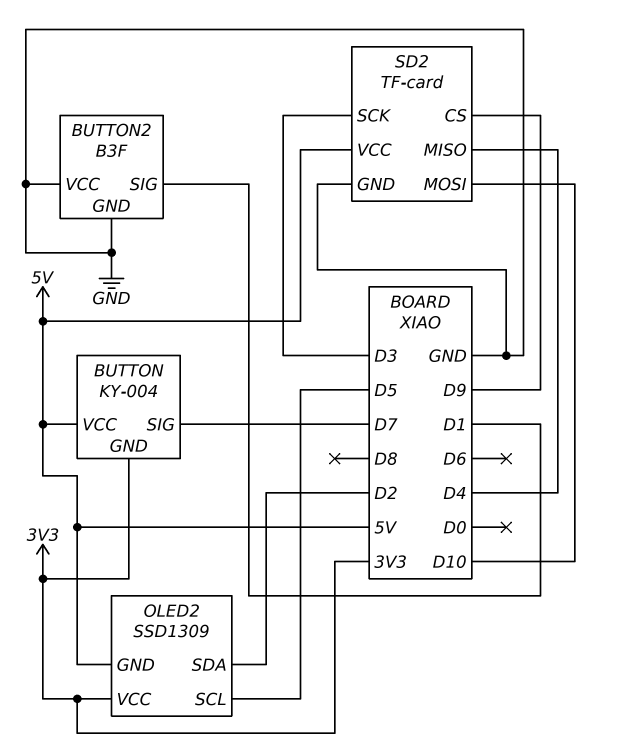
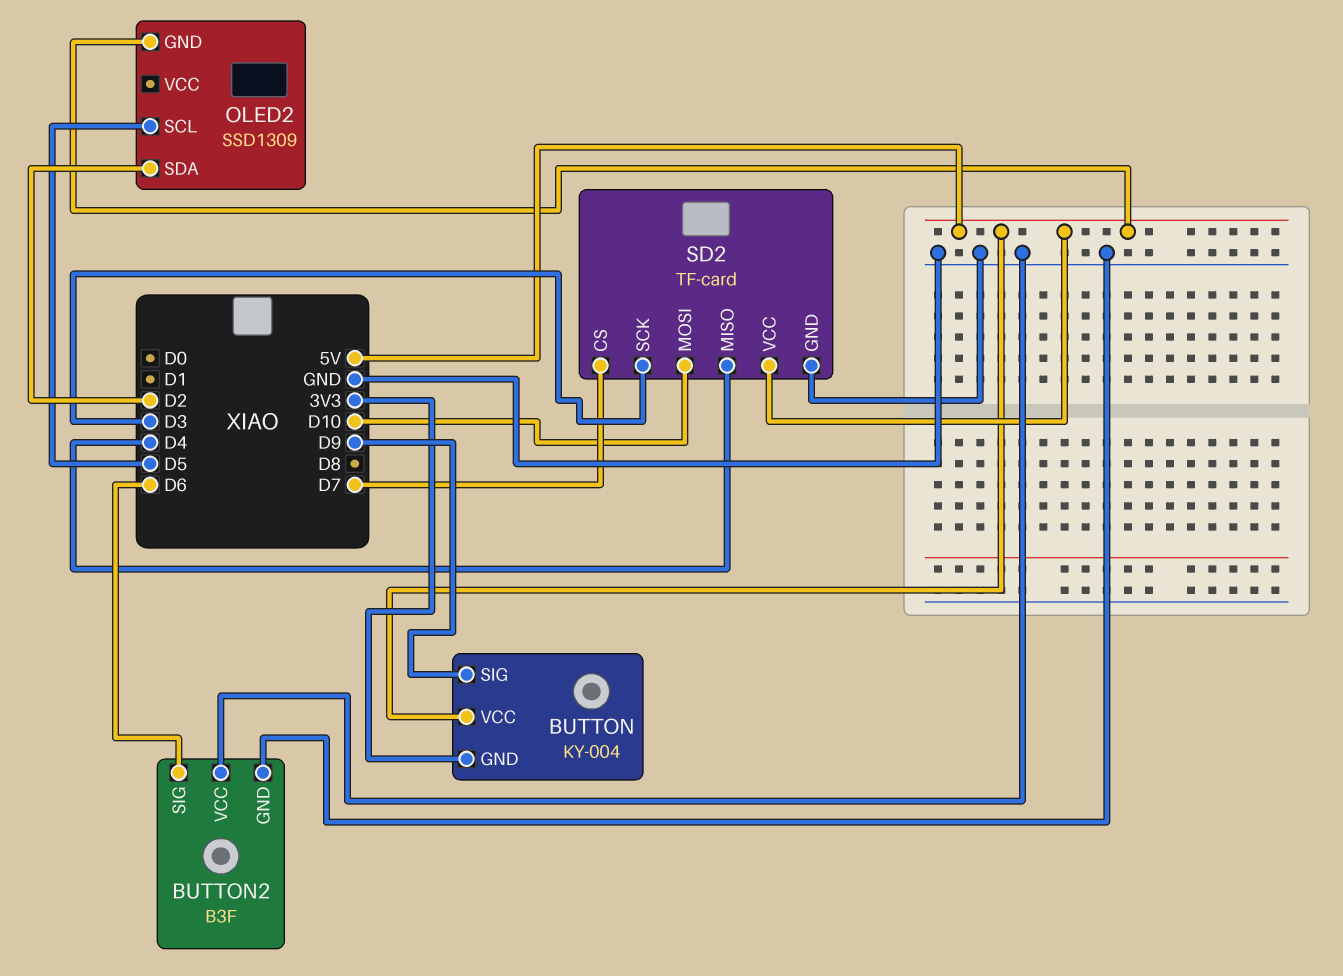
BUTTON pin SIG: D7 -> D9
BUTTON2 pin SIG: D1 -> D6
OLED2 pin VCC: 3V3 -> none
SD2 pin CS: D9 -> D7

